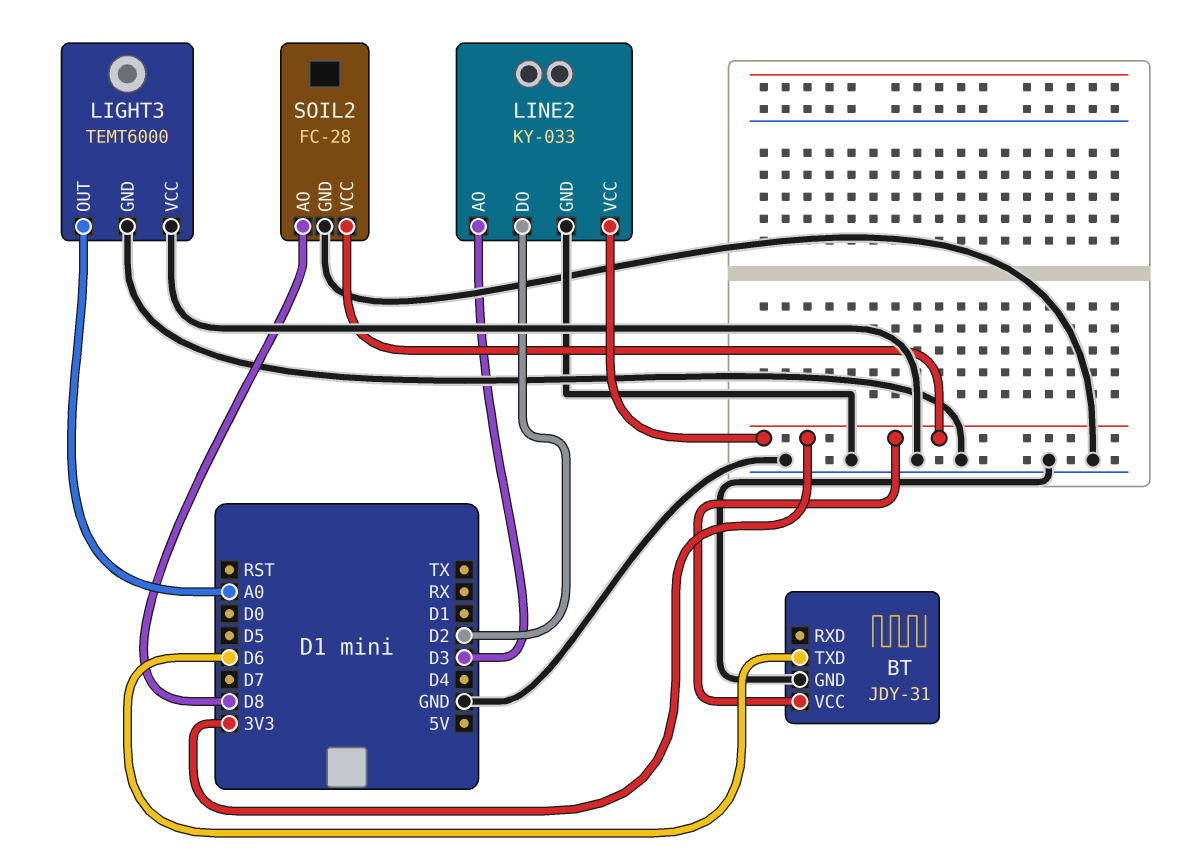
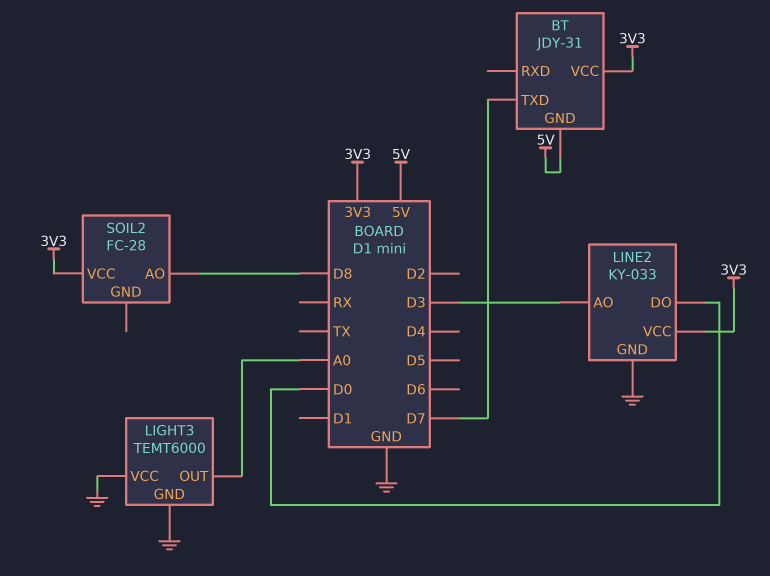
BT pin GND: GND -> 5V
BT pin TXD: D6 -> D7
LINE2 pin DO: D2 -> D0
SOIL2 pin GND: GND -> none

